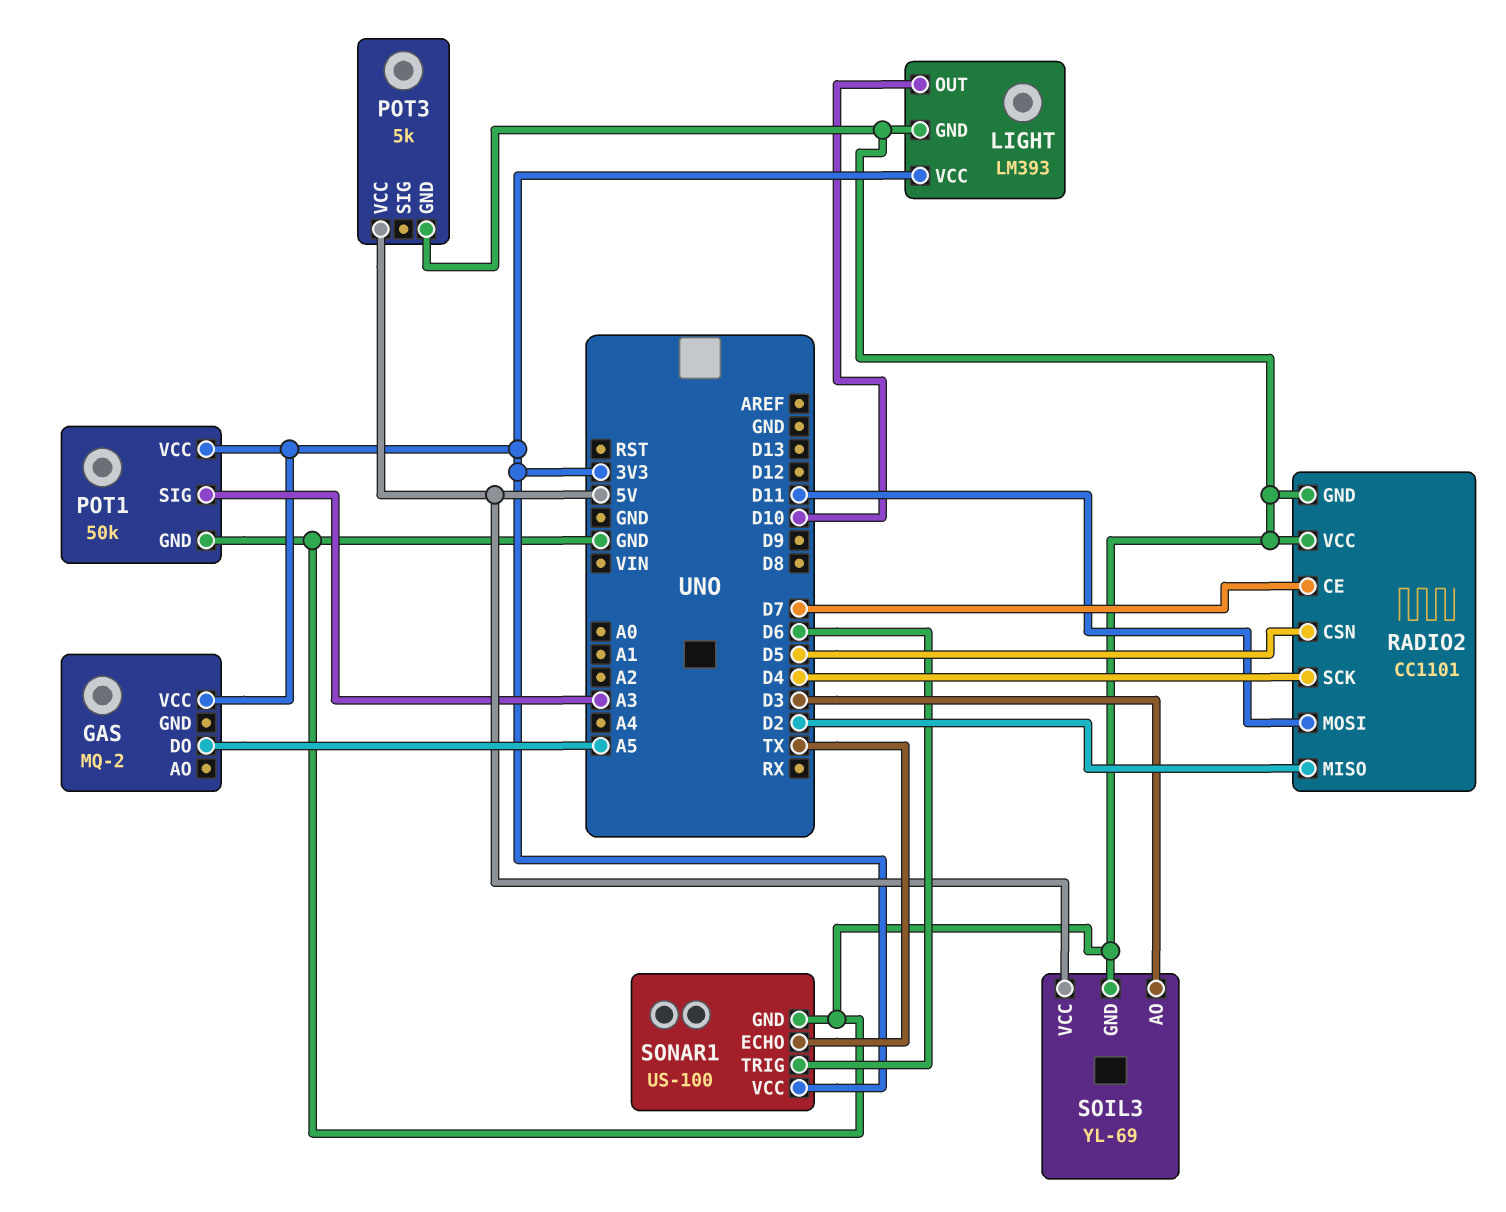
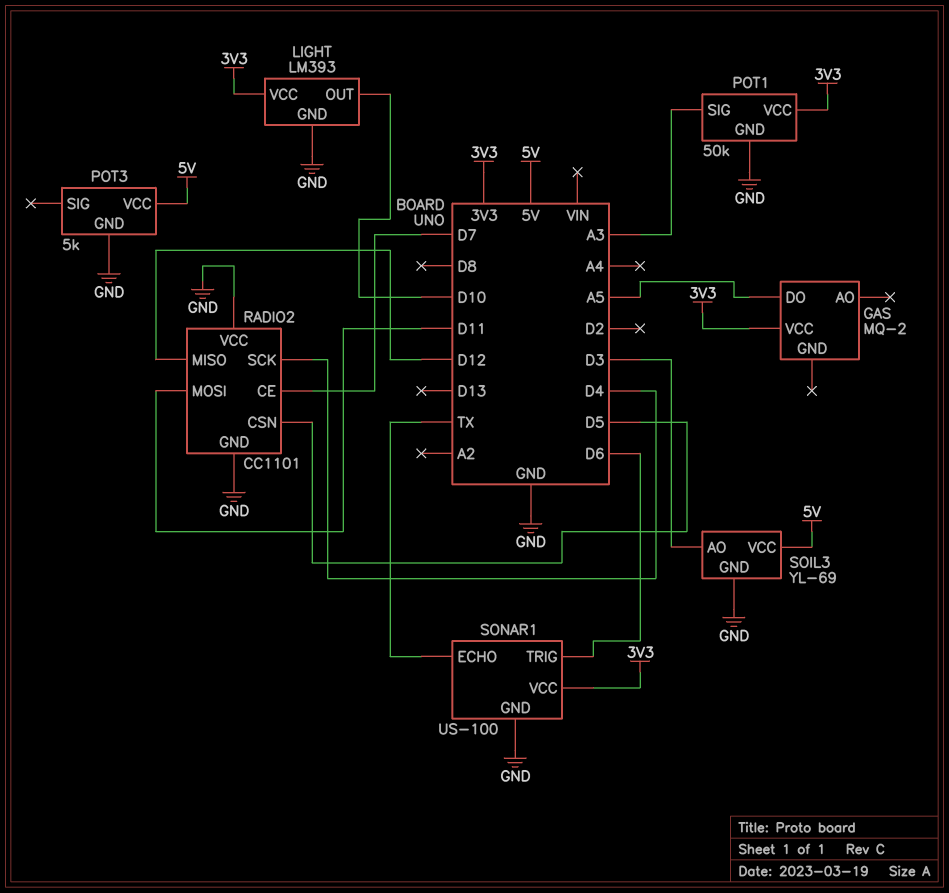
RADIO2 pin MISO: D2 -> D12

